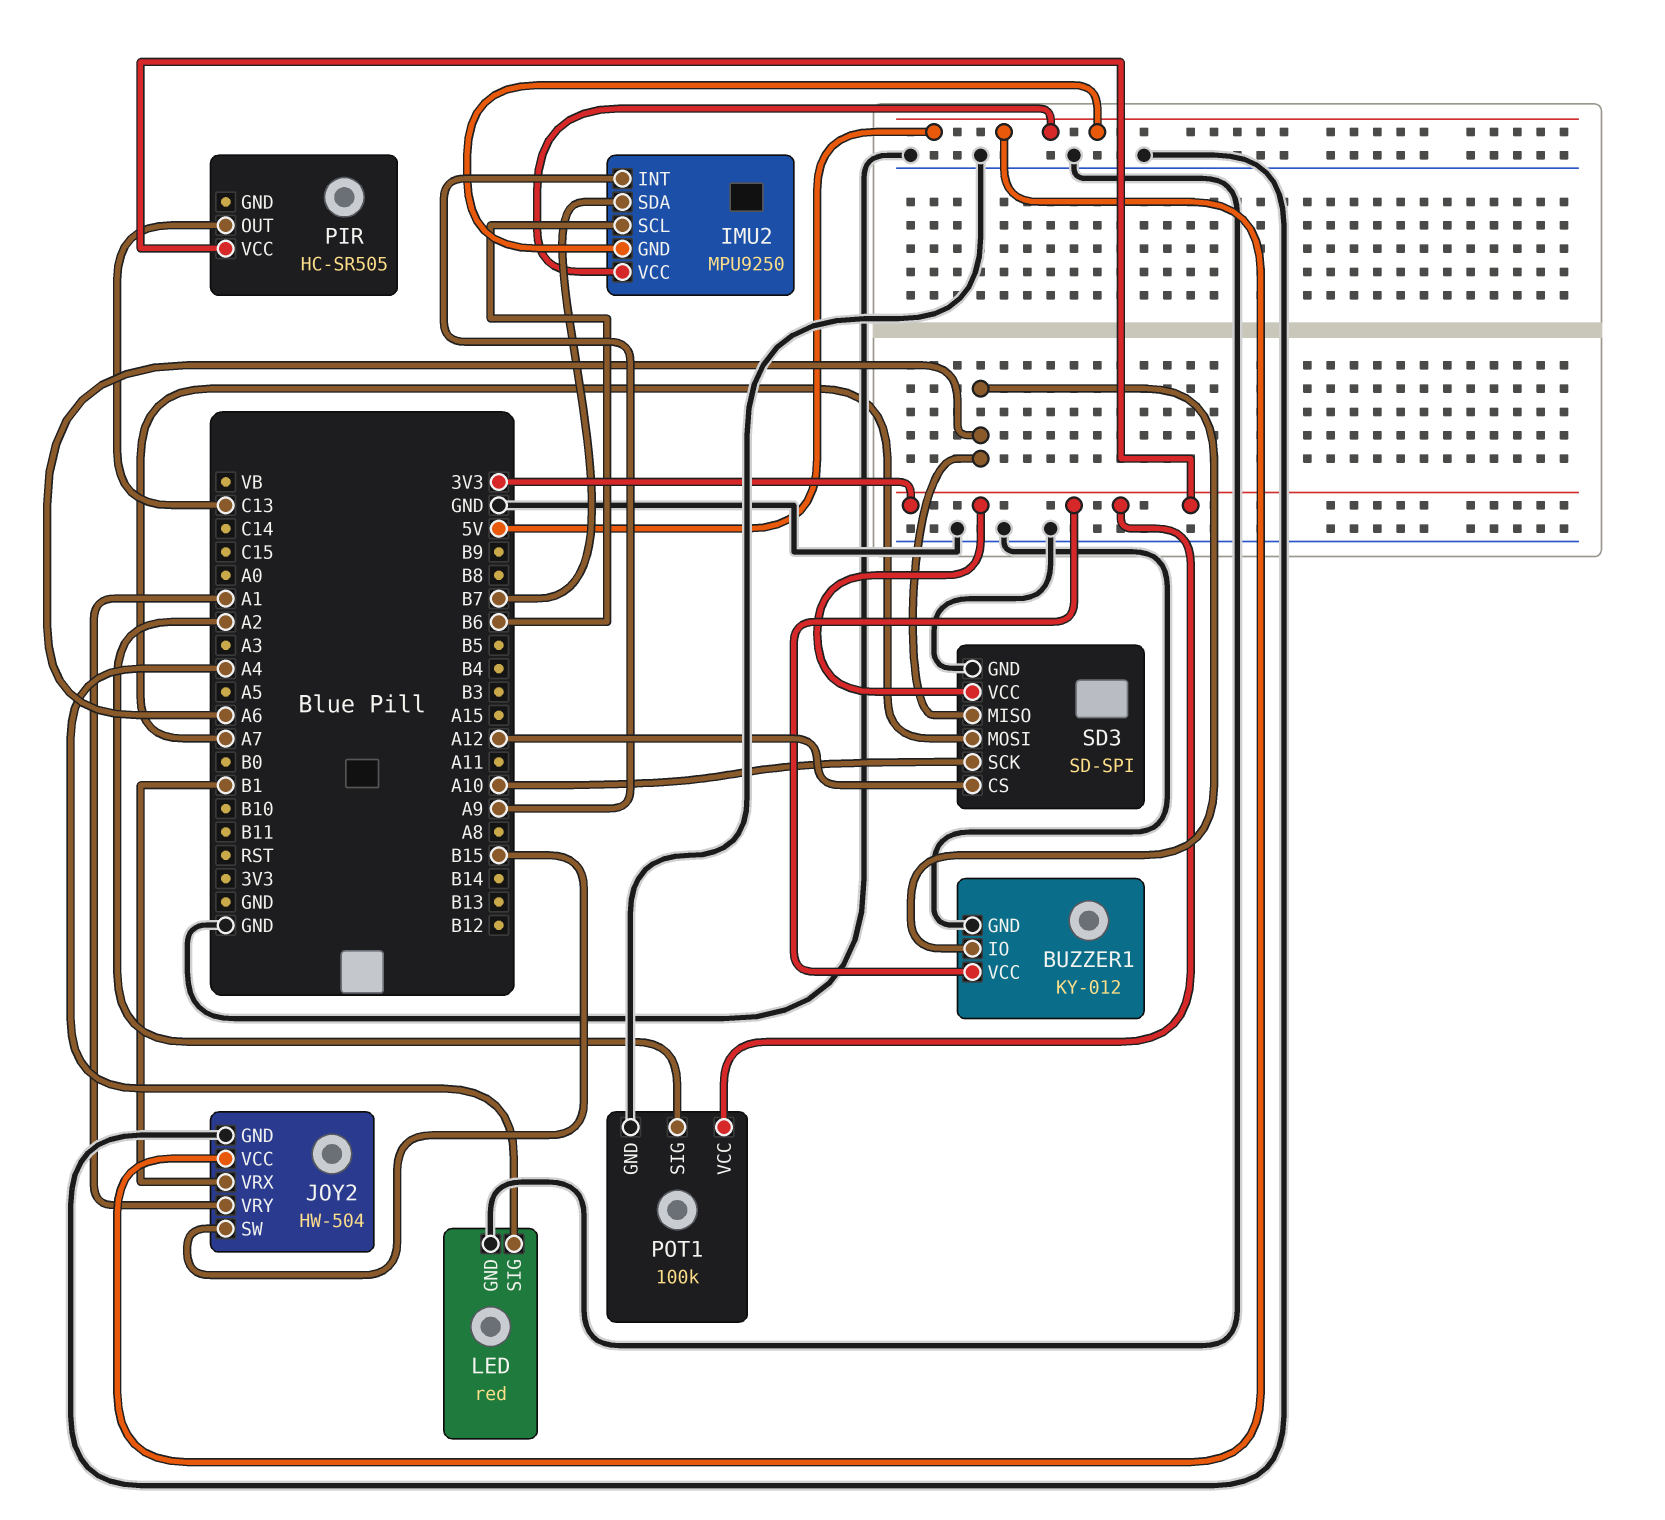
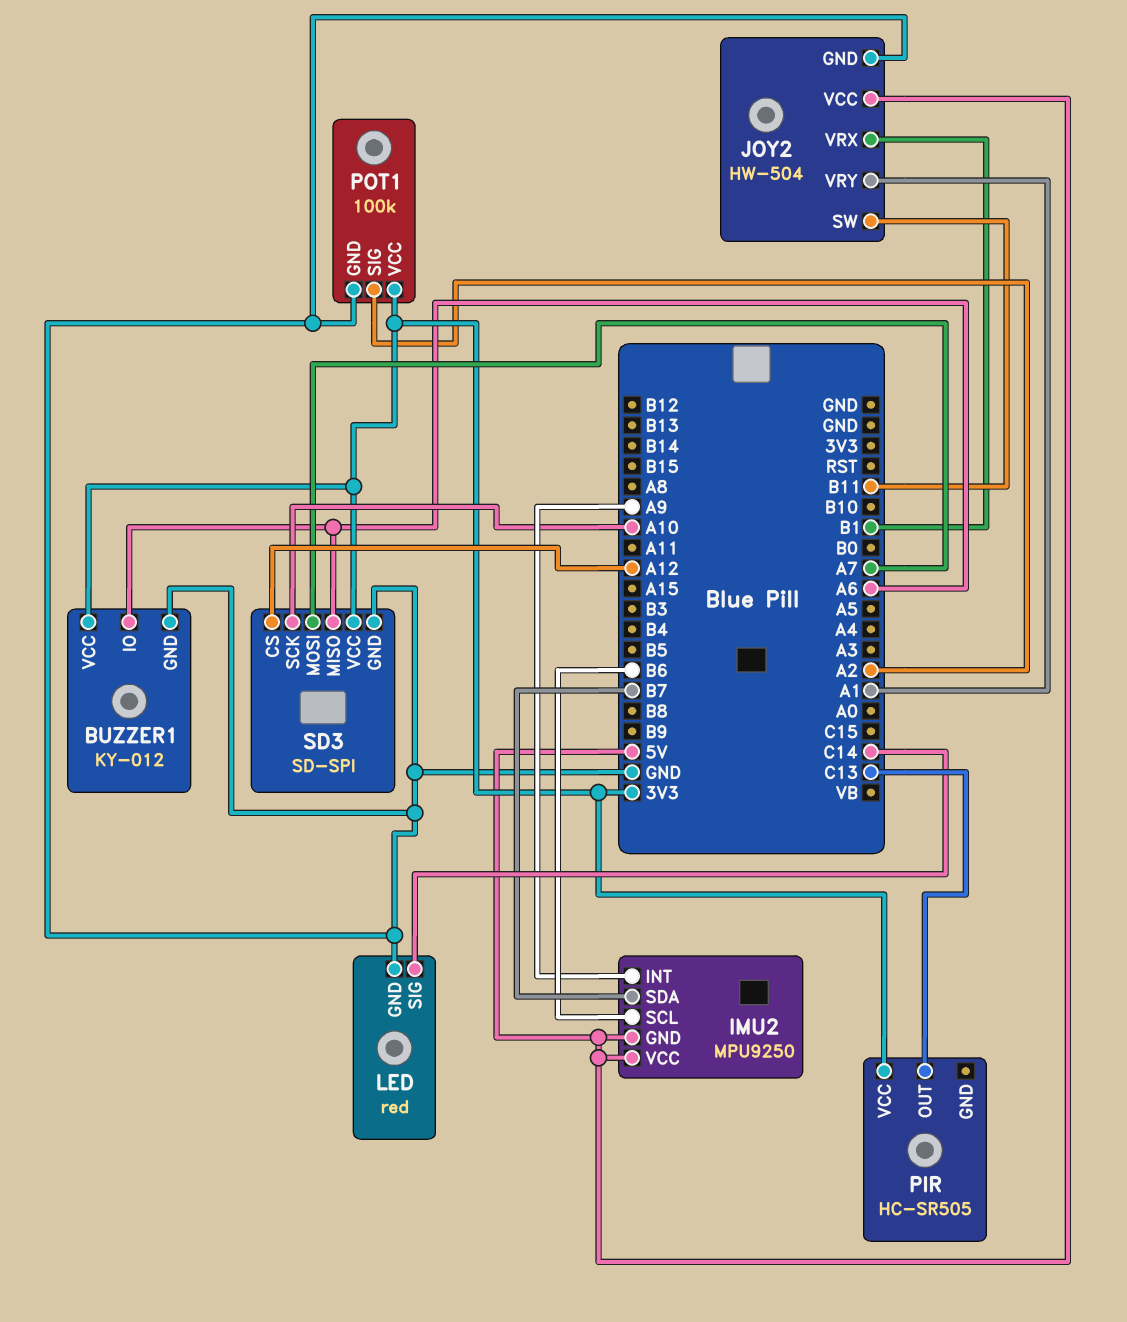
JOY2 pin SW: B15 -> B11
LED pin SIG: A4 -> C14

